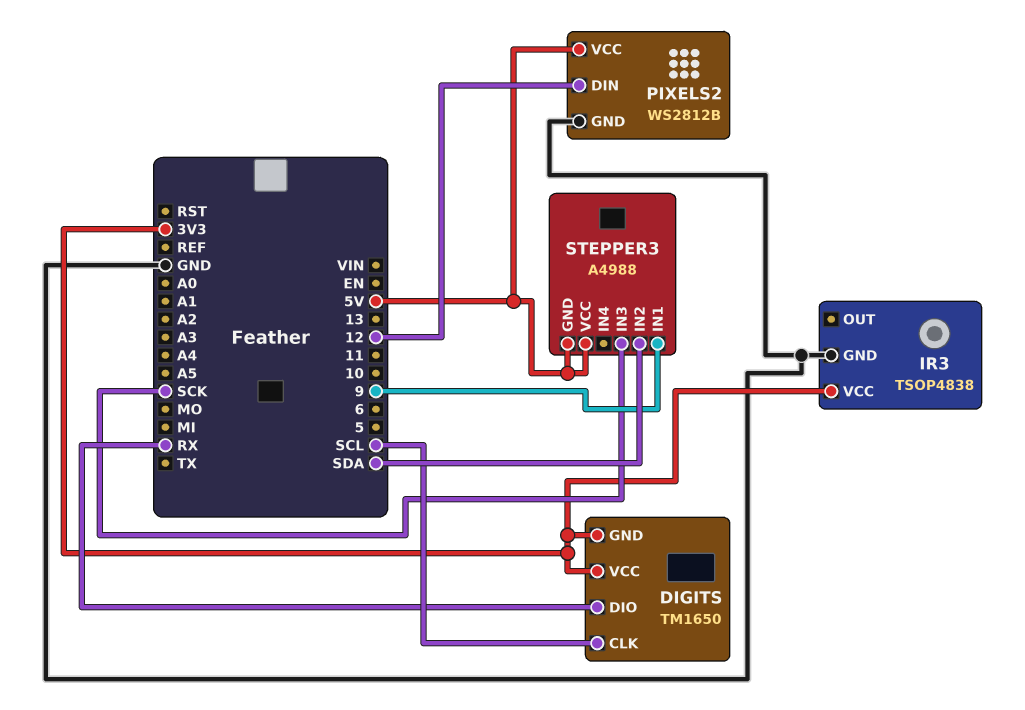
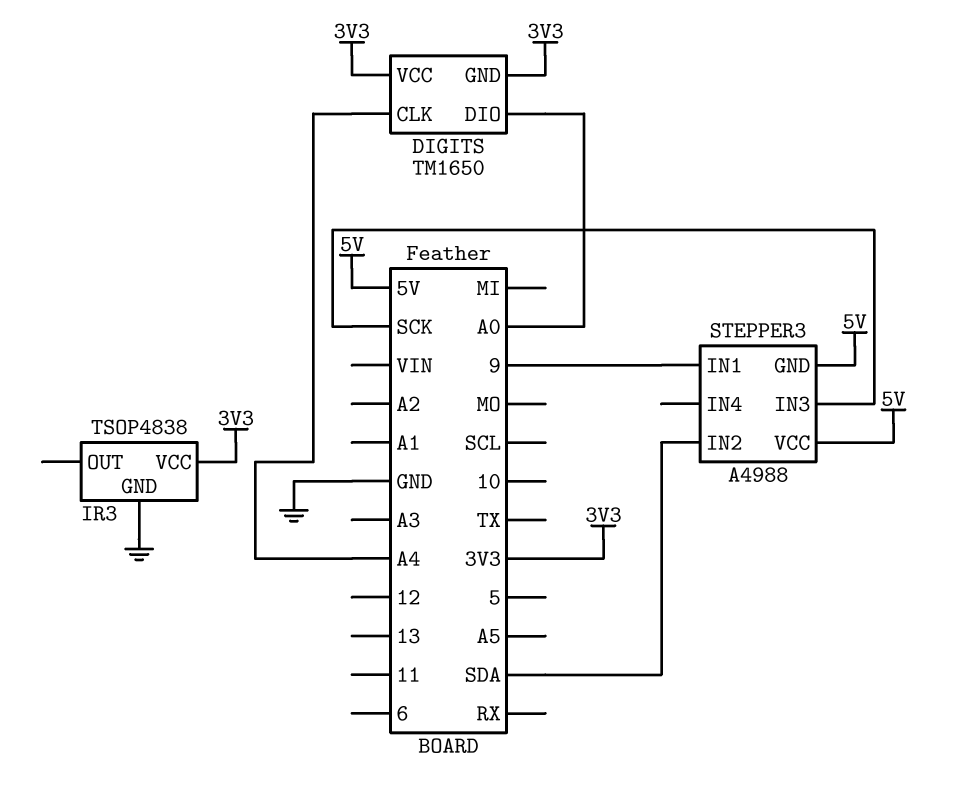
DIGITS pin CLK: SCL -> A4
DIGITS pin DIO: RX -> A0
PIXELS2: WS2812B -> none
PIXELS2 pin DIN: 12 -> none
PIXELS2 pin GND: GND -> none
PIXELS2 pin VCC: 5V -> none

